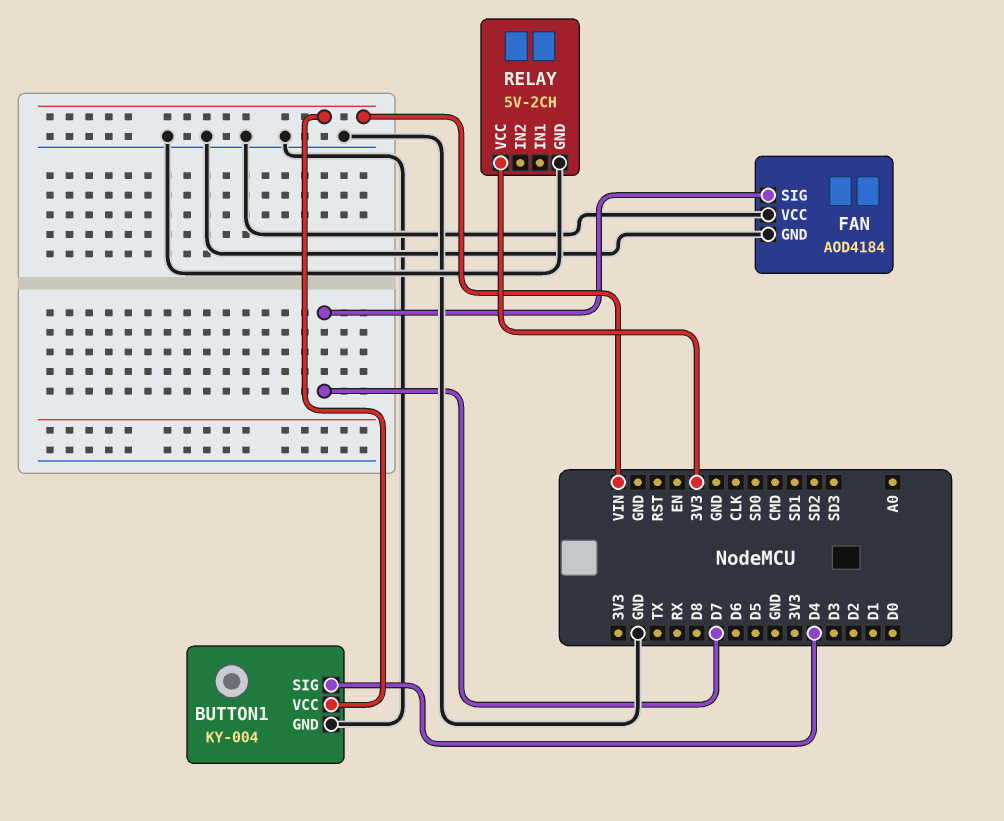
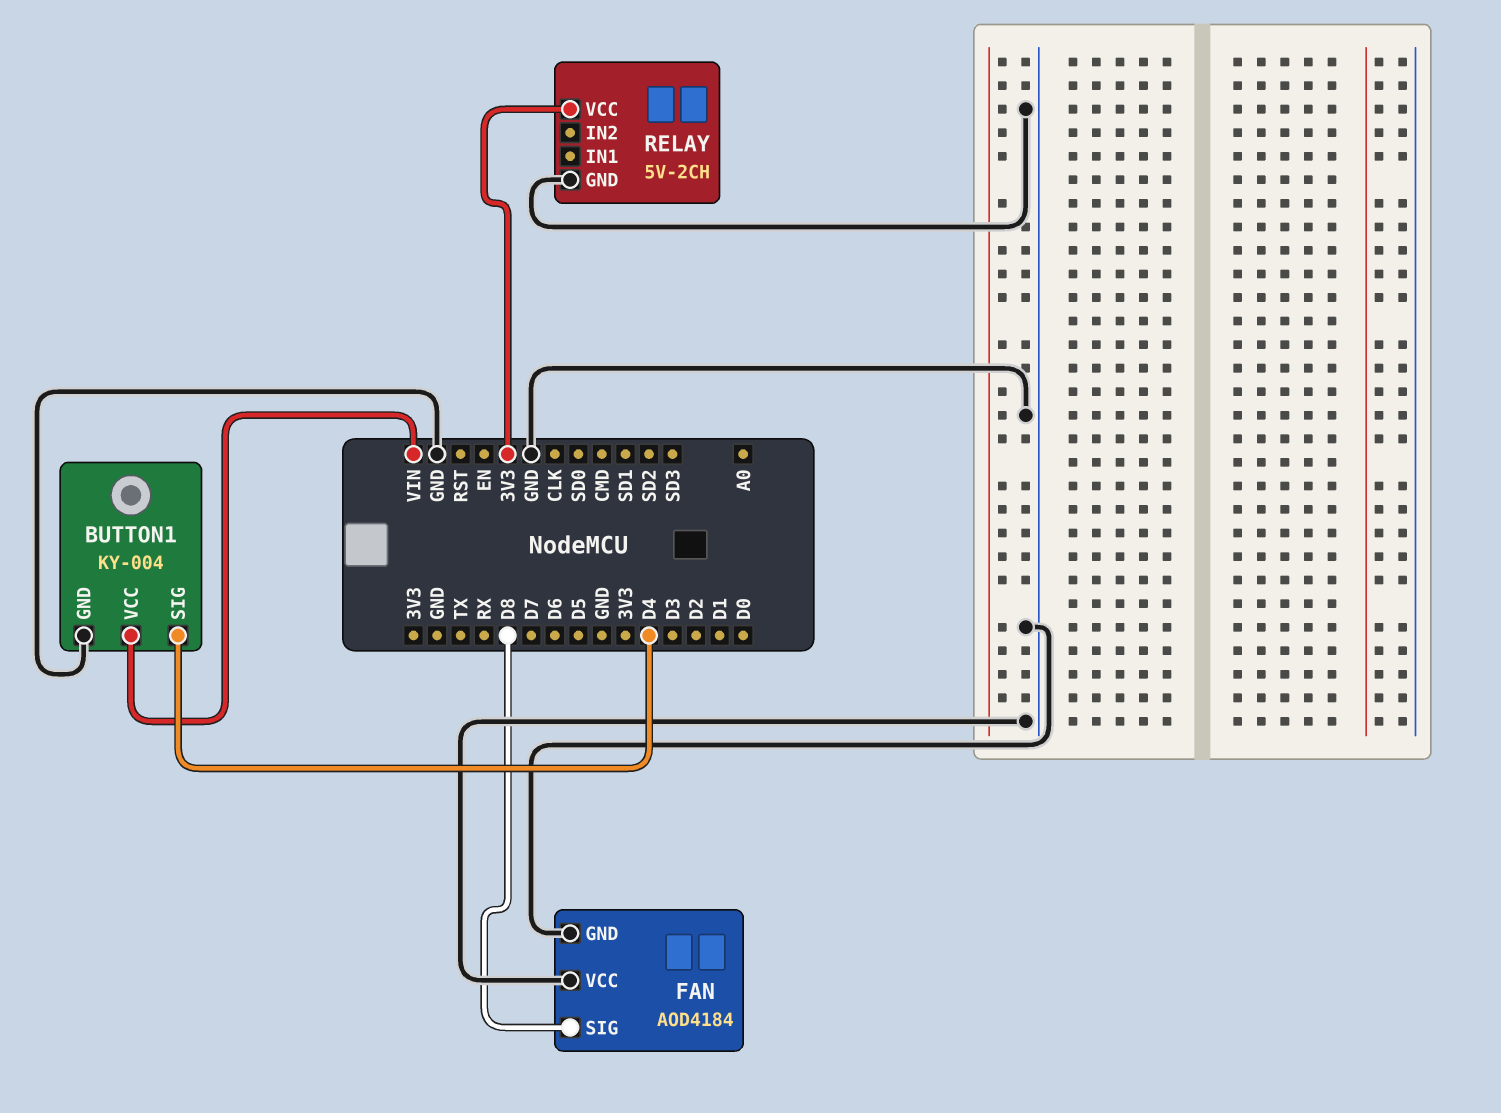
FAN pin SIG: D7 -> D8

